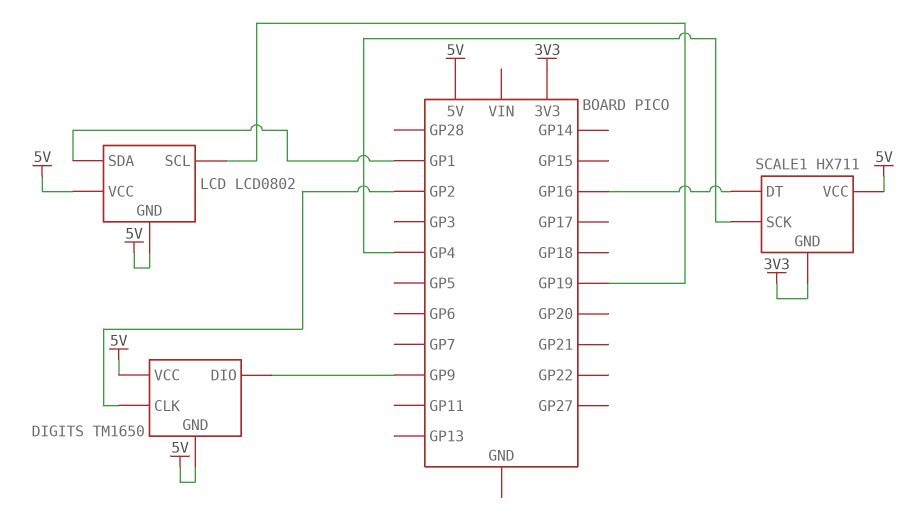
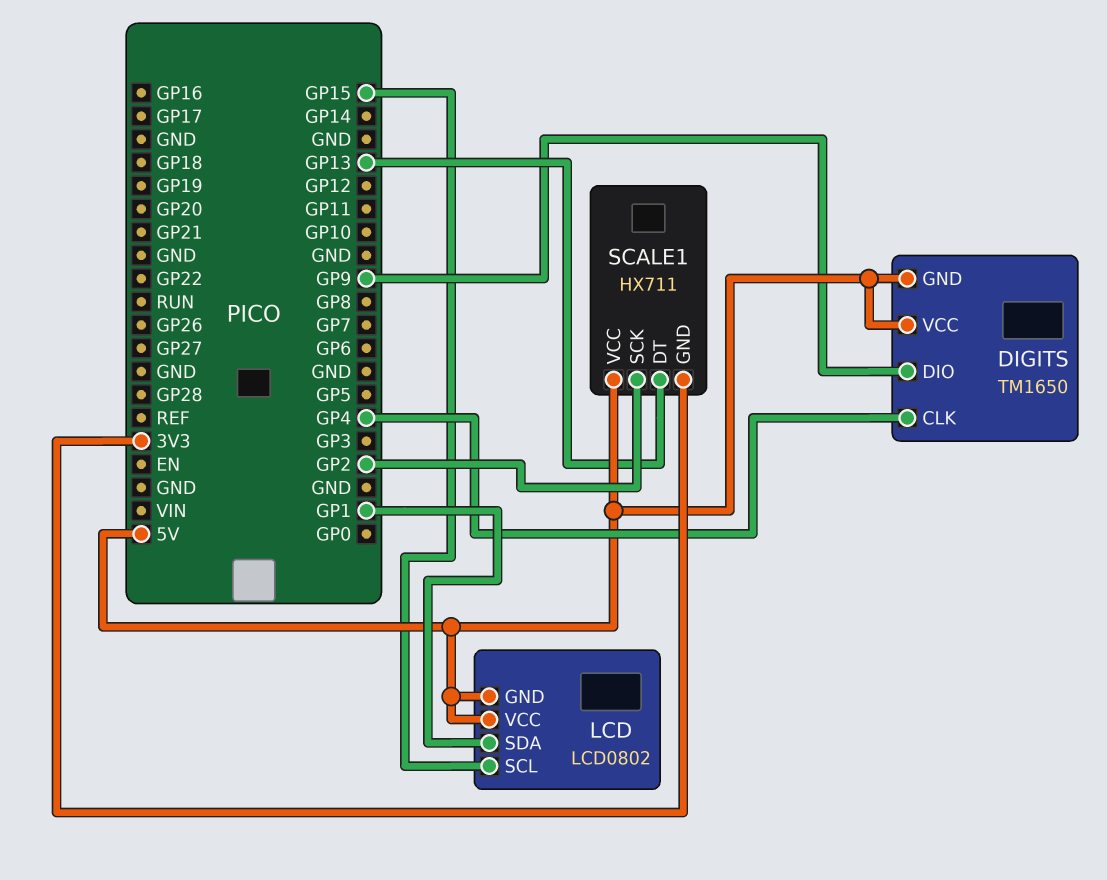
DIGITS pin CLK: GP2 -> GP4
LCD pin SCL: GP19 -> GP15
SCALE1 pin DT: GP16 -> GP13
SCALE1 pin SCK: GP4 -> GP2

